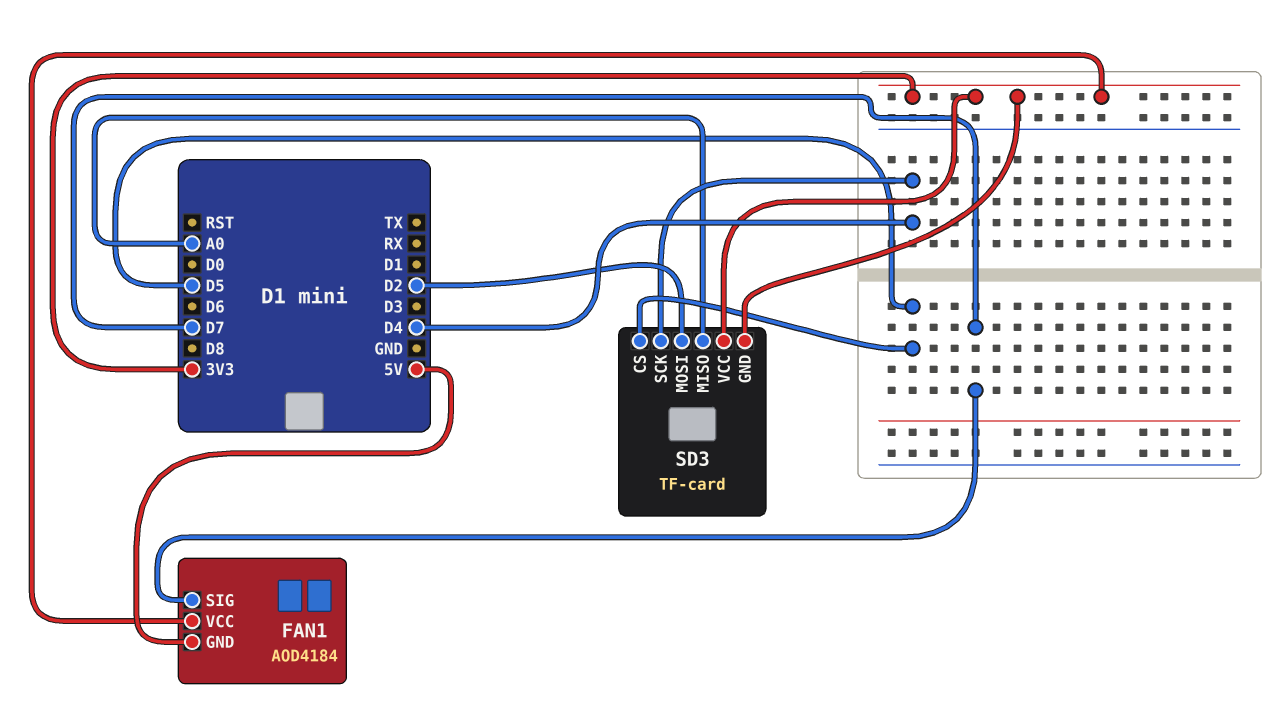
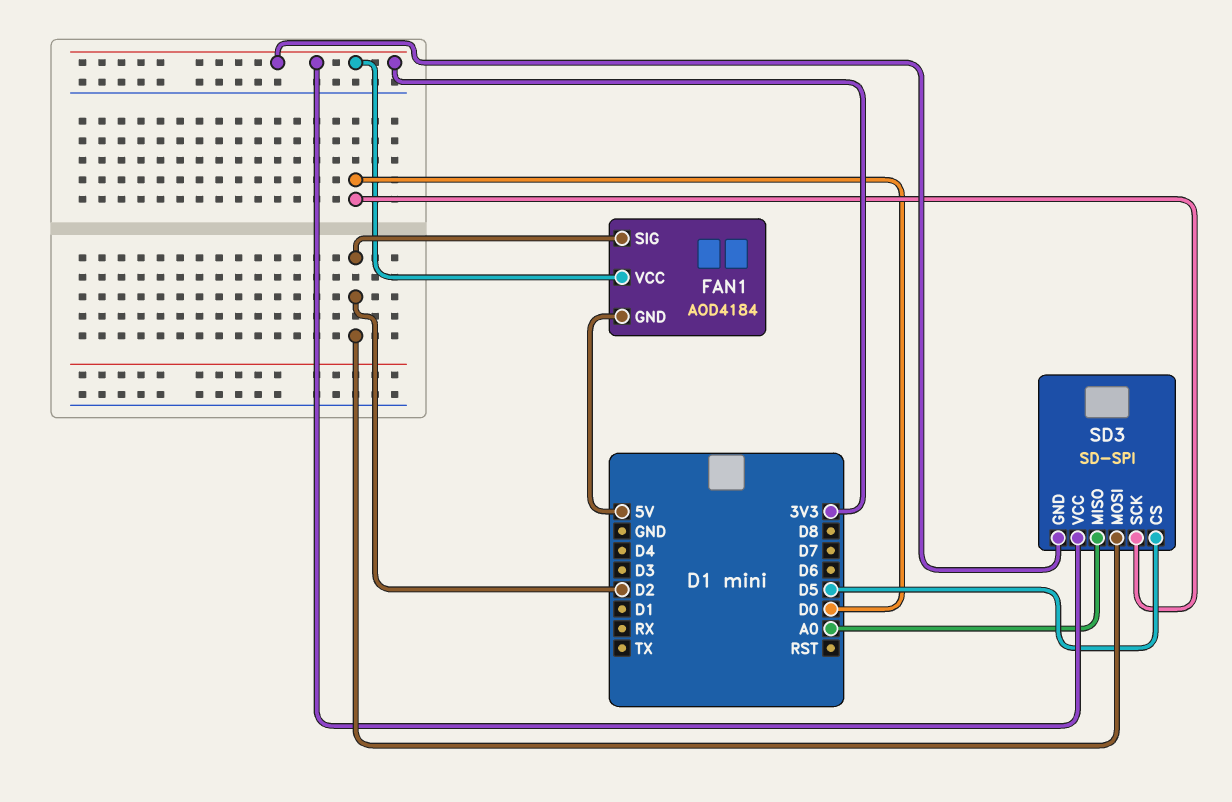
FAN1 pin SIG: D7 -> D2
SD3: TF-card -> SD-SPI
SD3 pin SCK: D4 -> D0

